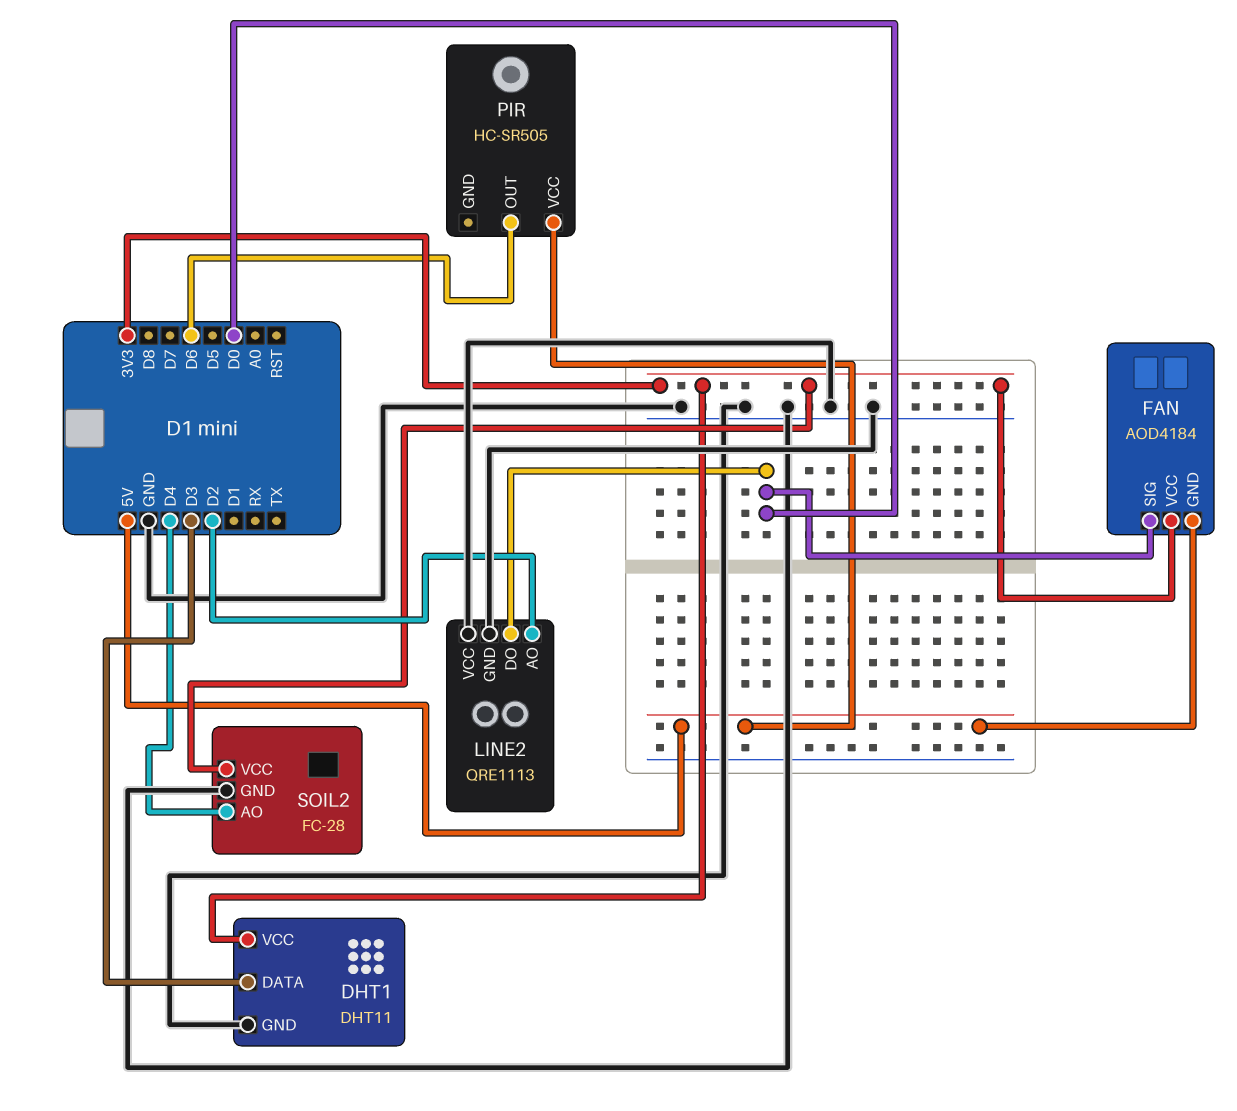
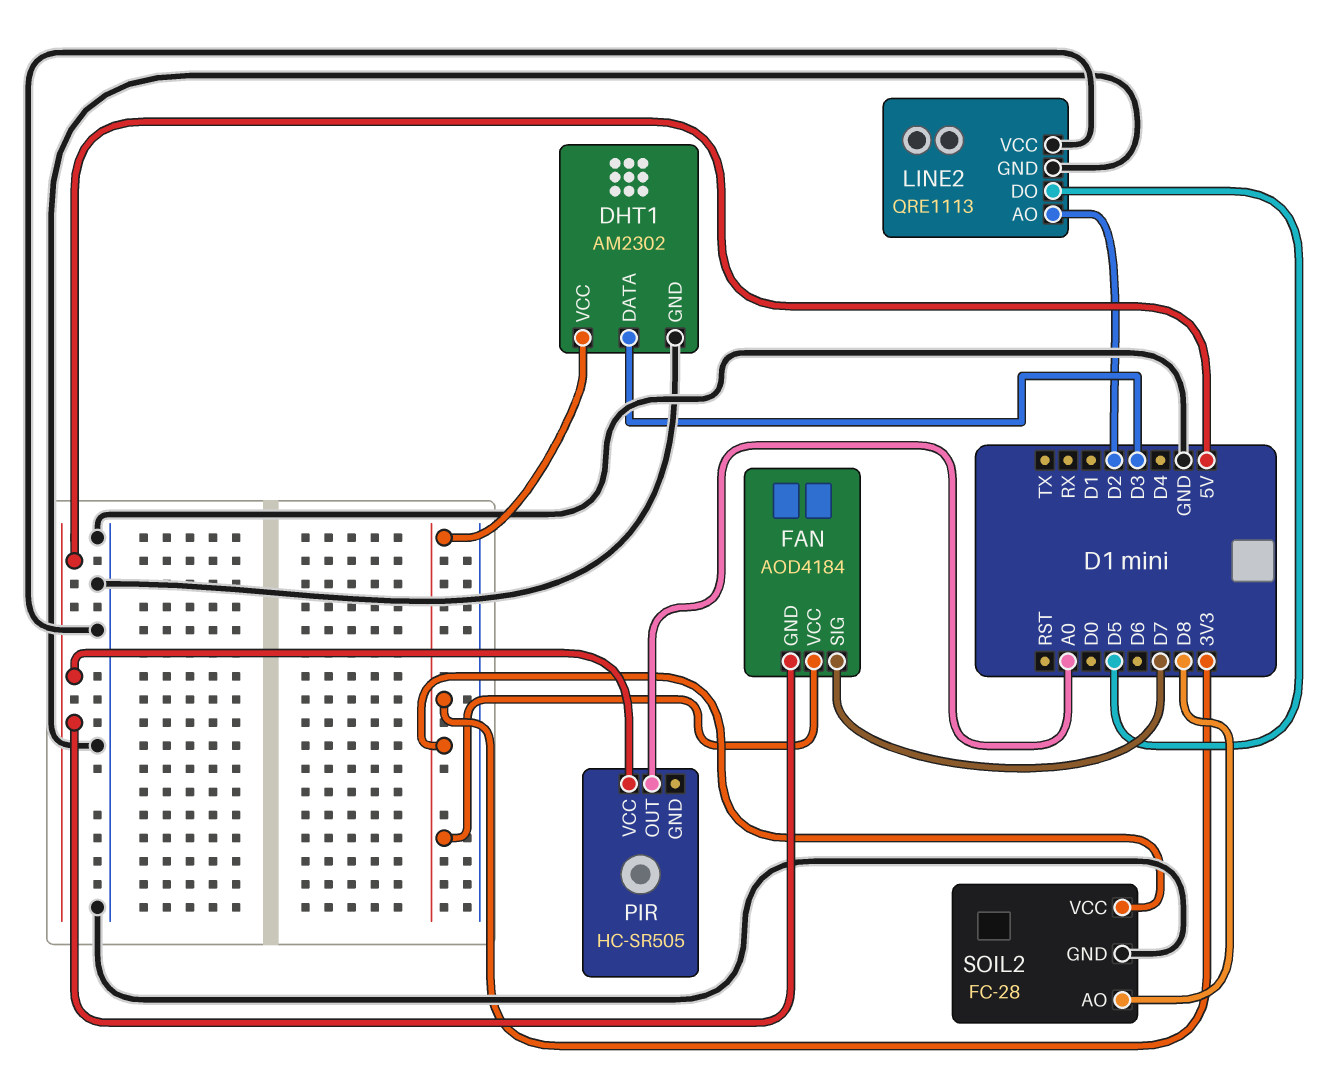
DHT1: DHT11 -> AM2302
FAN pin SIG: D0 -> D7
LINE2 pin DO: D0 -> D5
PIR pin OUT: D6 -> A0
SOIL2 pin AO: D4 -> D8

